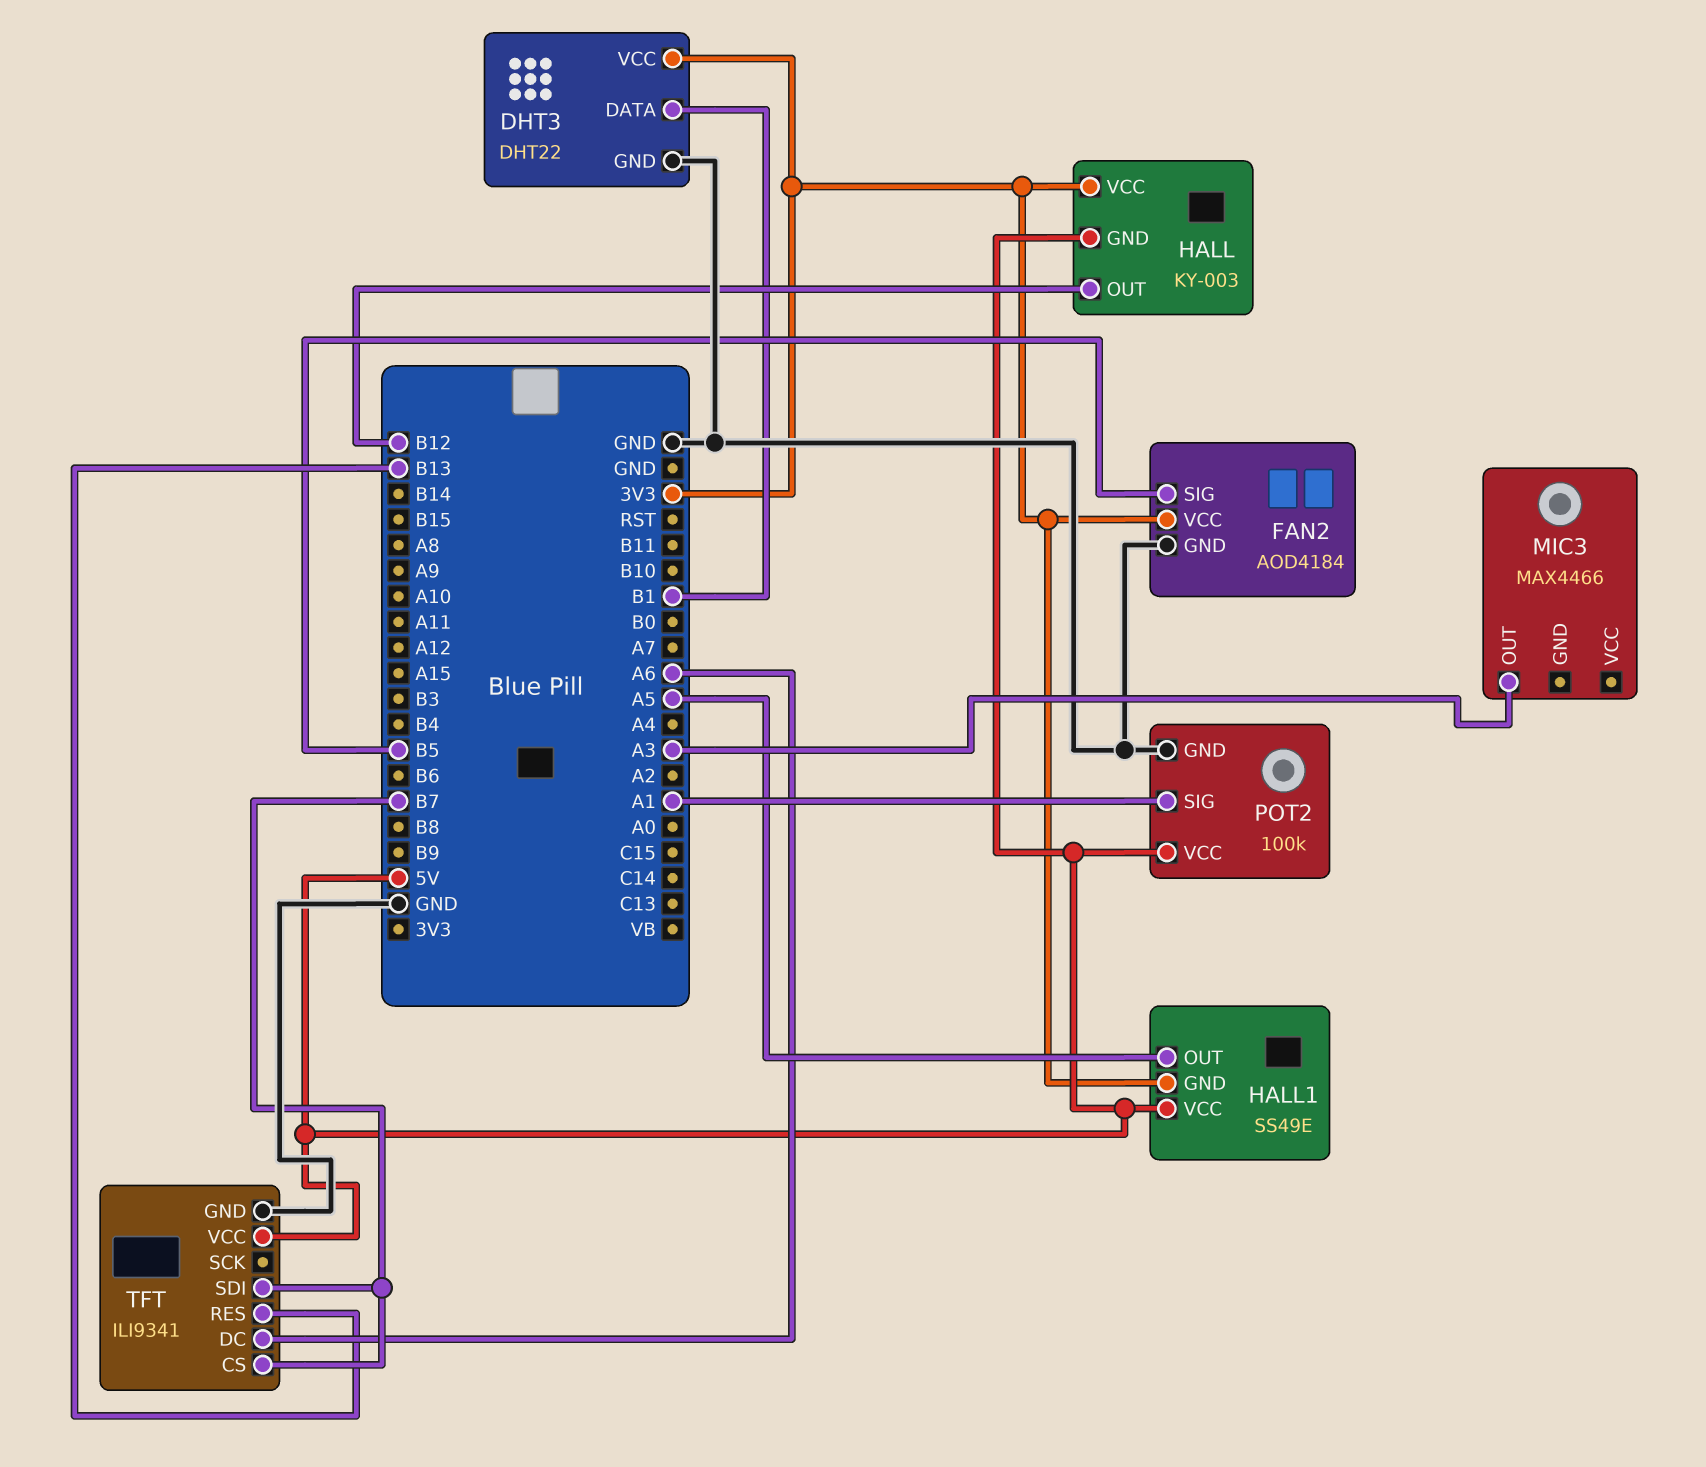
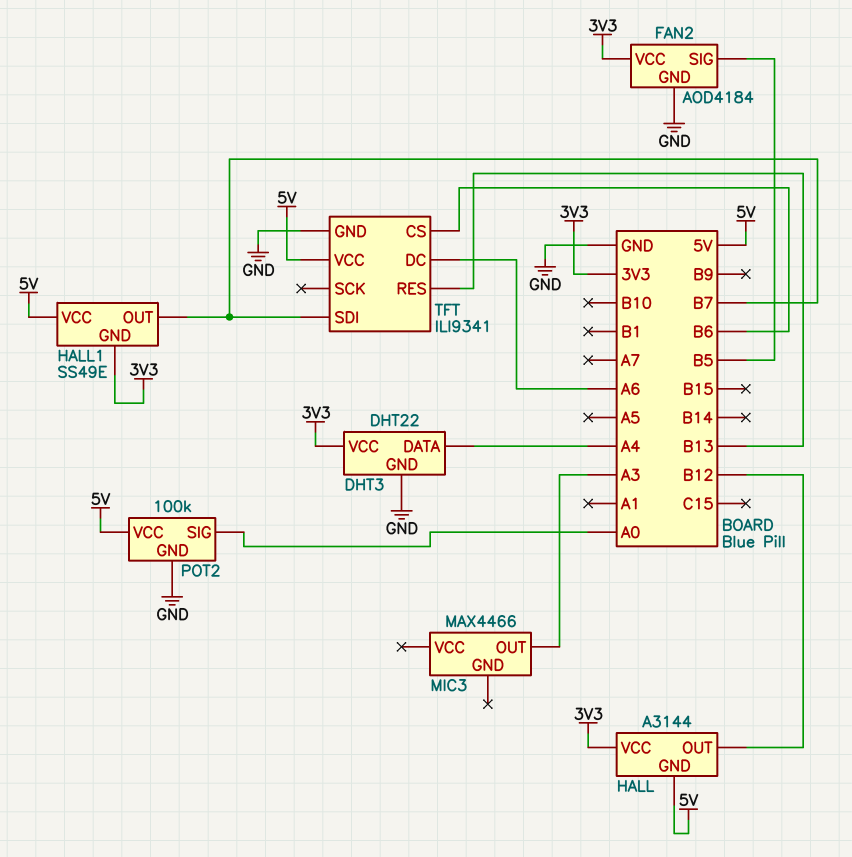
DHT3 pin DATA: B1 -> A4
HALL: KY-003 -> A3144
HALL1 pin OUT: A5 -> B7
POT2 pin SIG: A1 -> A0
TFT pin CS: B7 -> B6

